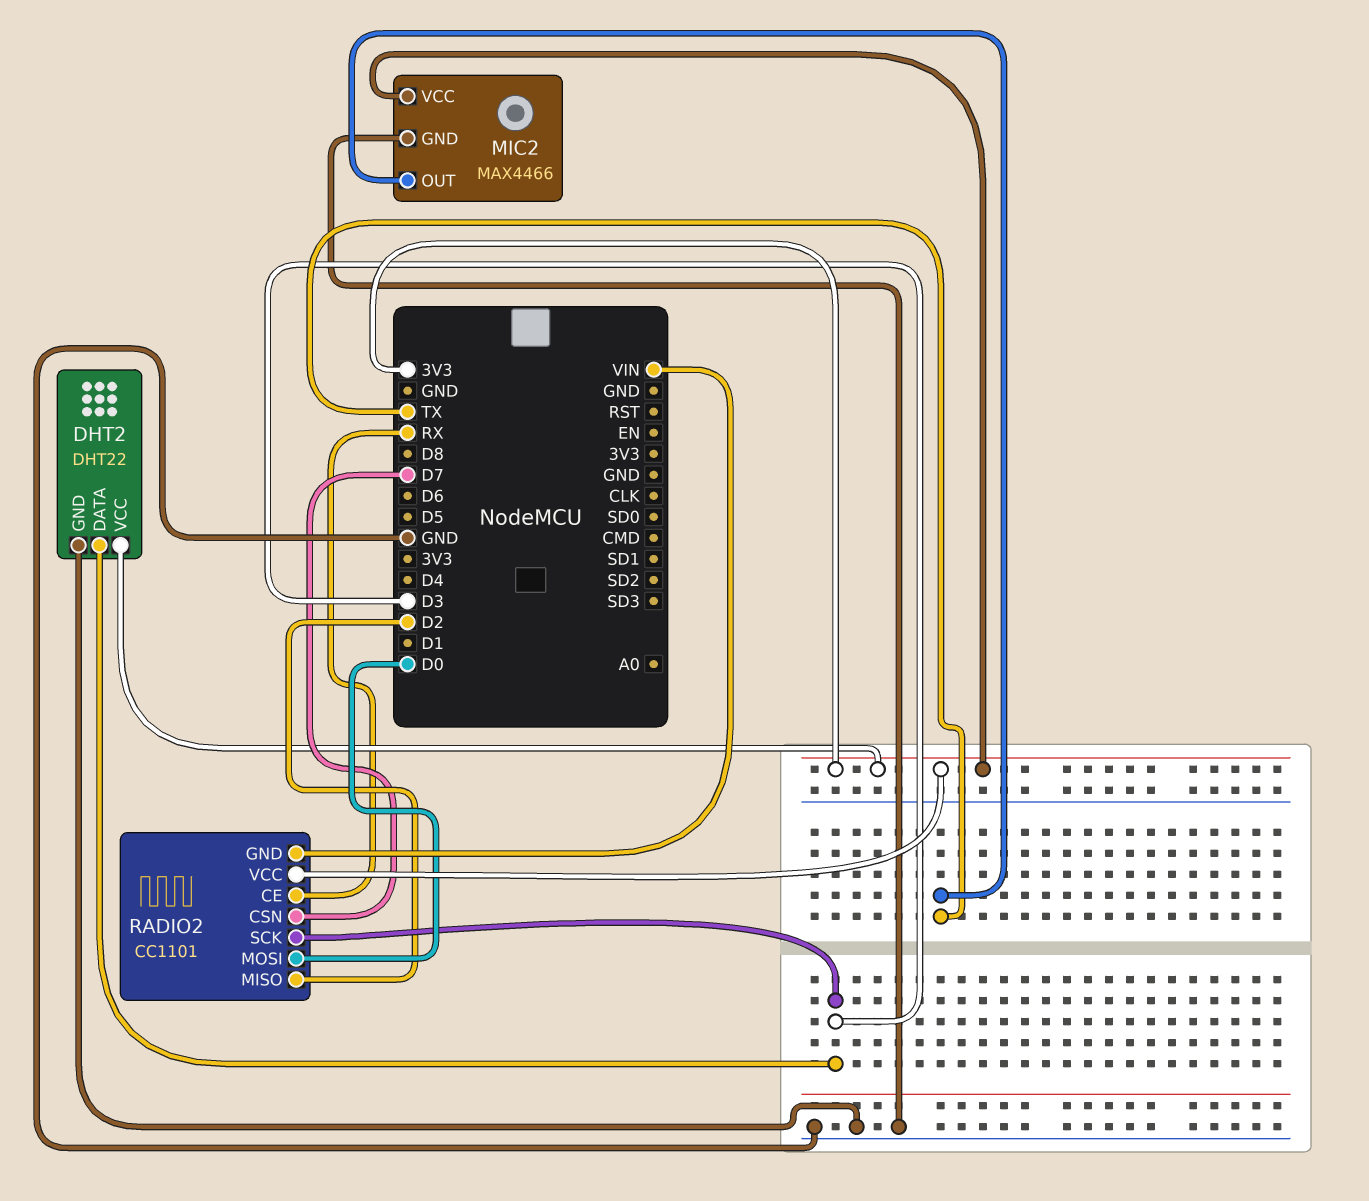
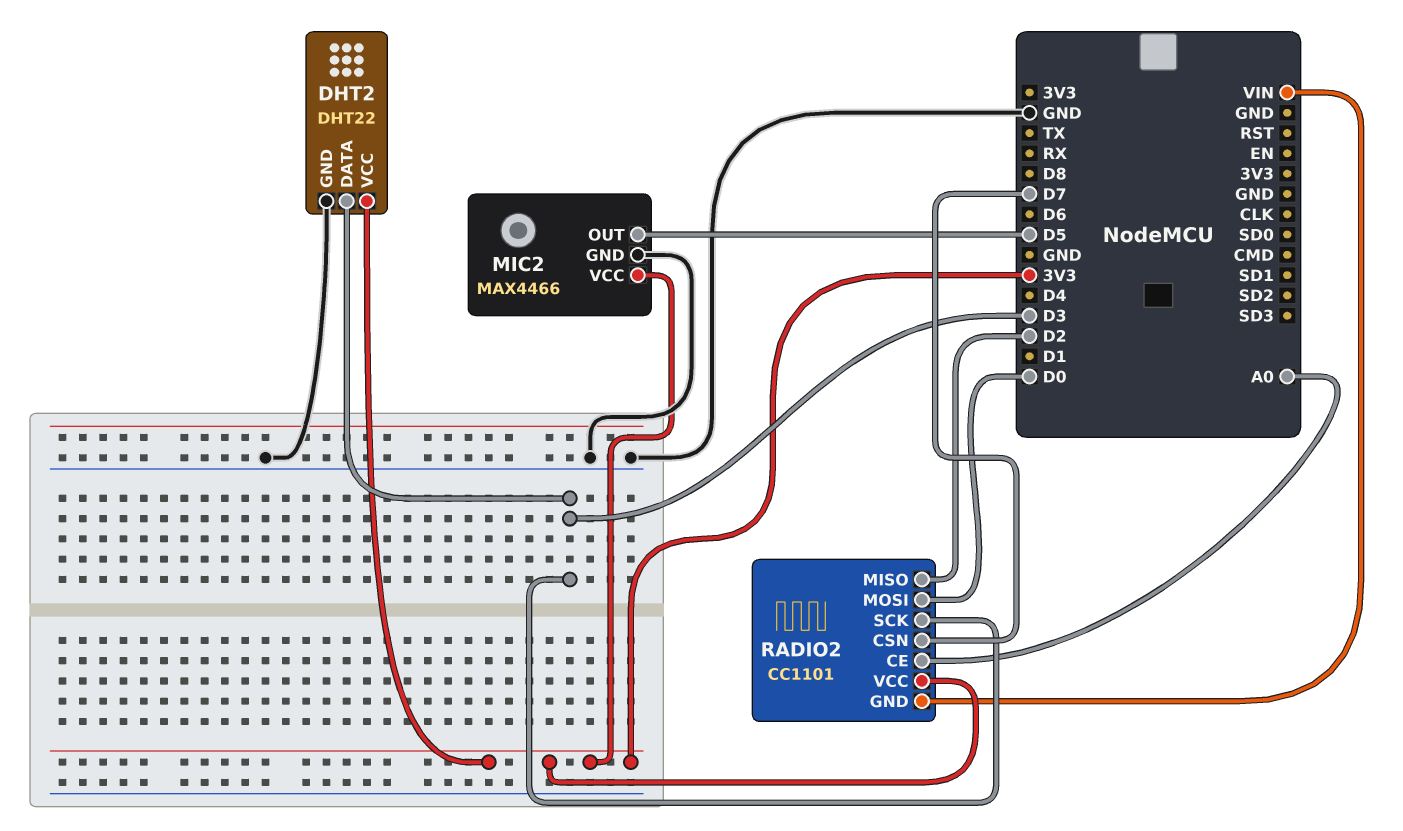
MIC2 pin OUT: TX -> D5
RADIO2 pin CE: RX -> A0

